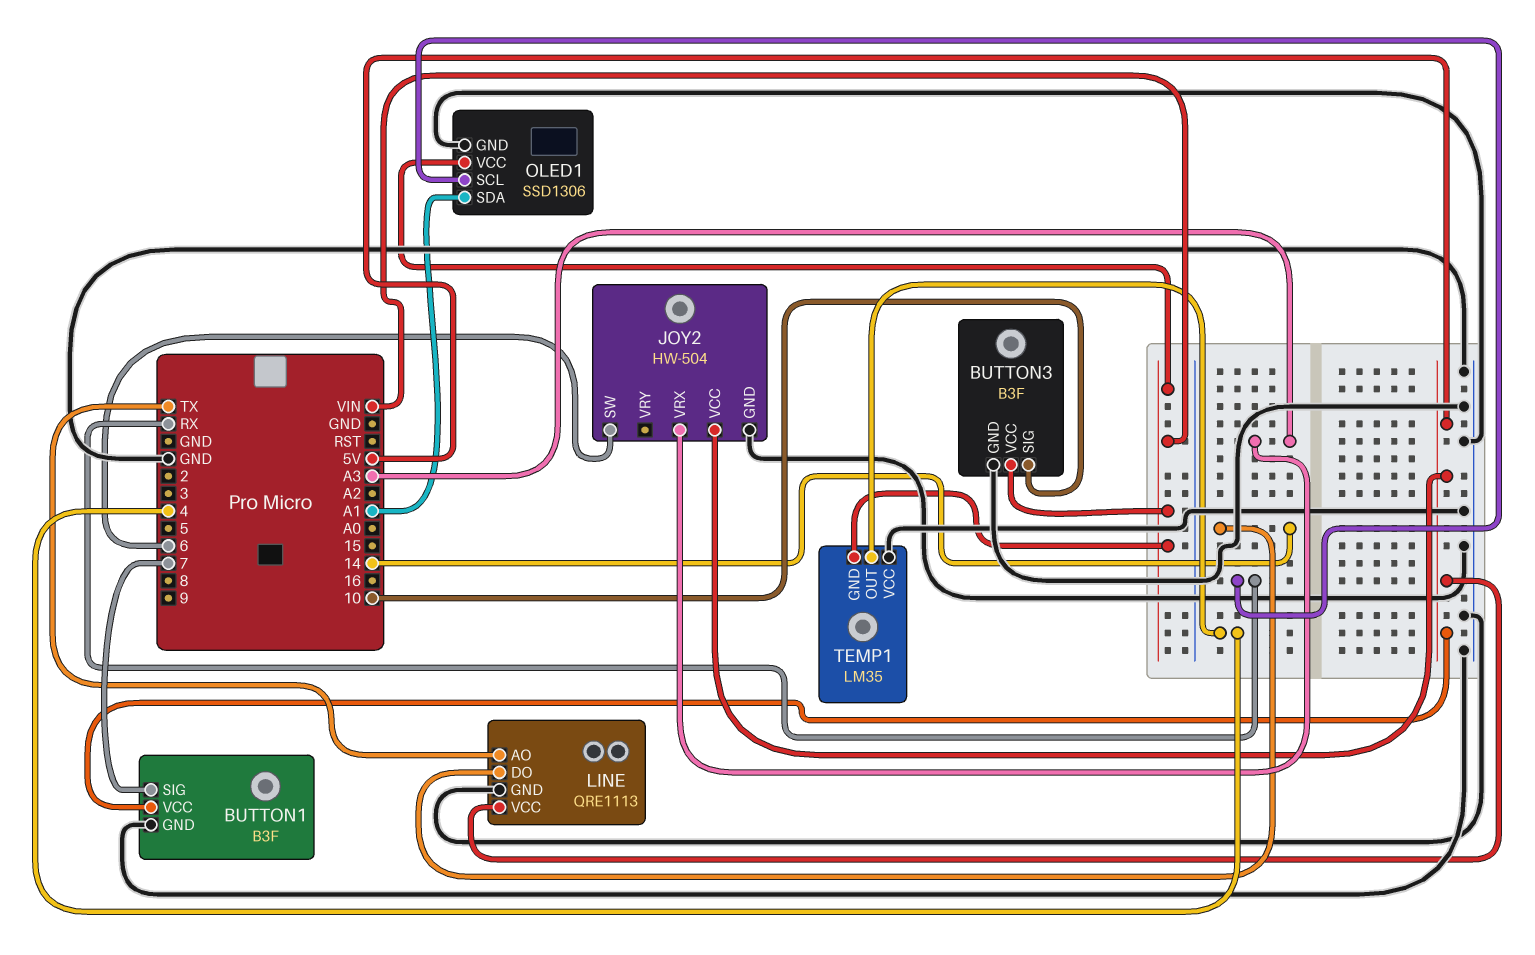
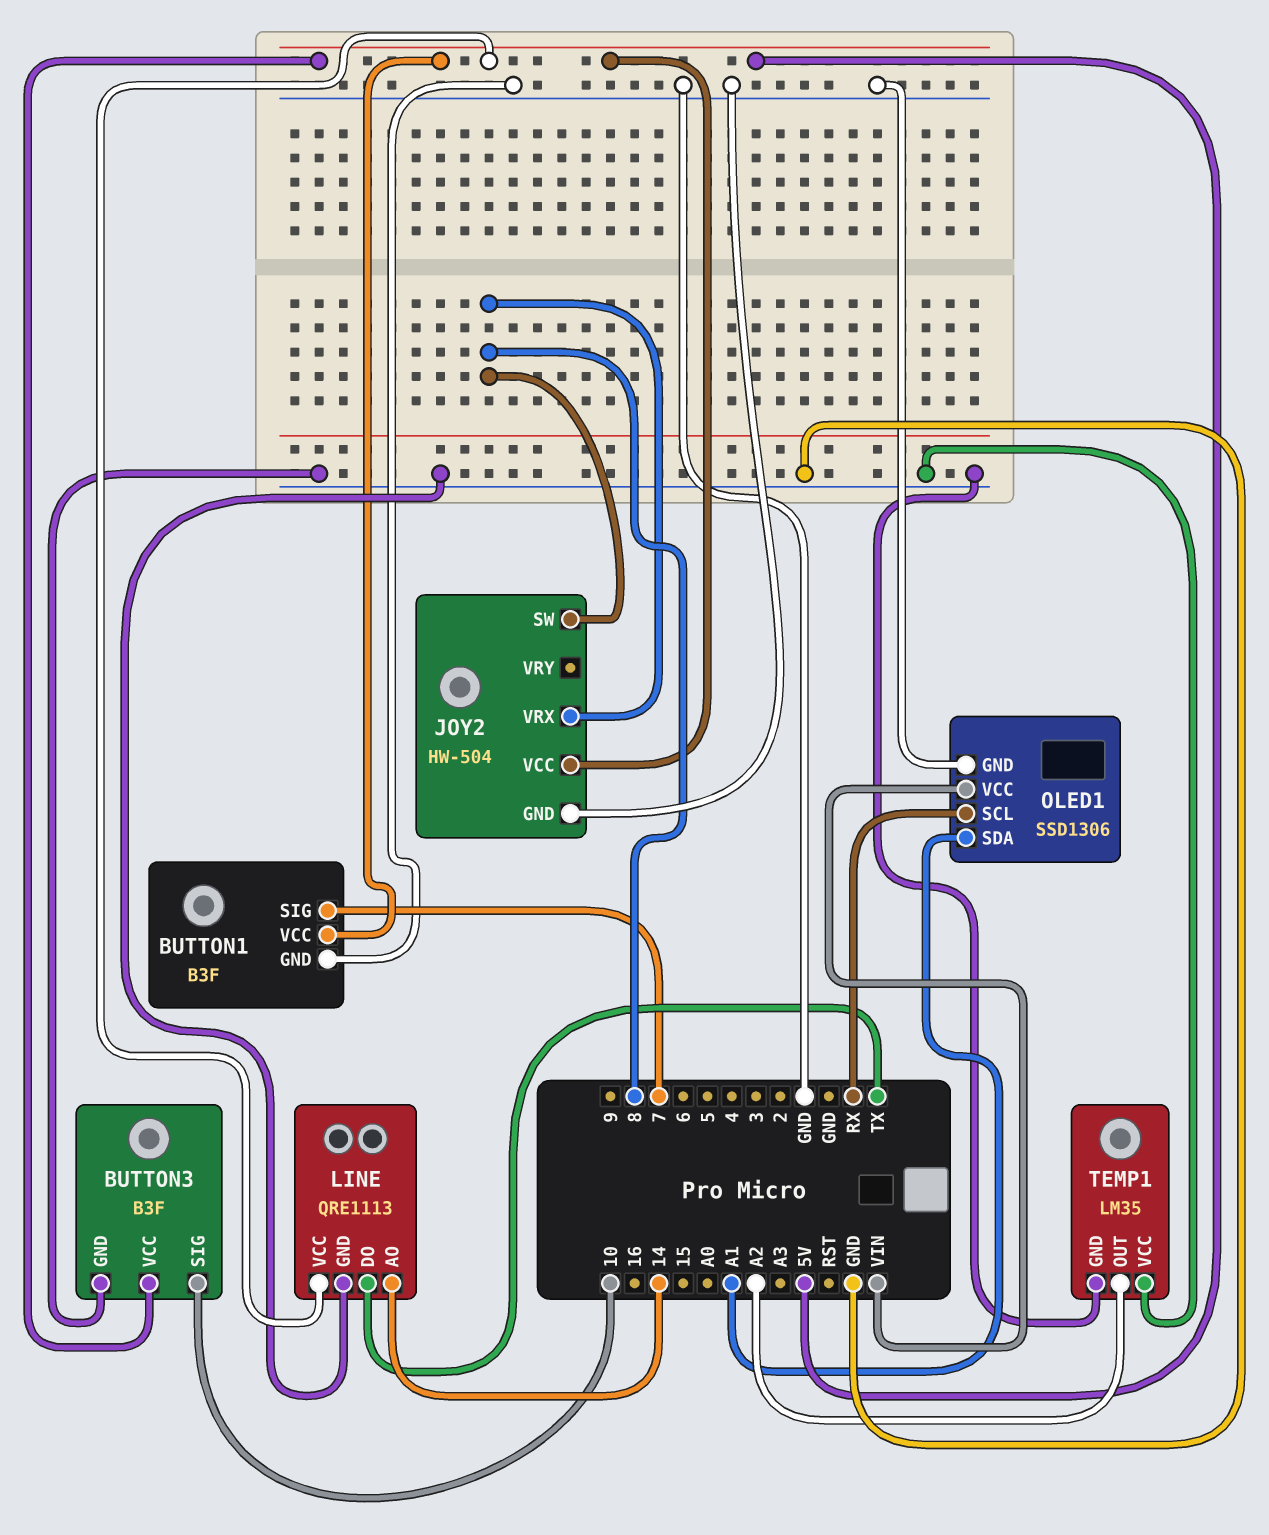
BUTTON3 pin VCC: VIN -> 5V
JOY2 pin SW: 6 -> 8
JOY2 pin VRX: A3 -> 8
LINE pin AO: TX -> 14
LINE pin DO: 14 -> TX
TEMP1 pin GND: VIN -> GND
TEMP1 pin OUT: 4 -> A2

